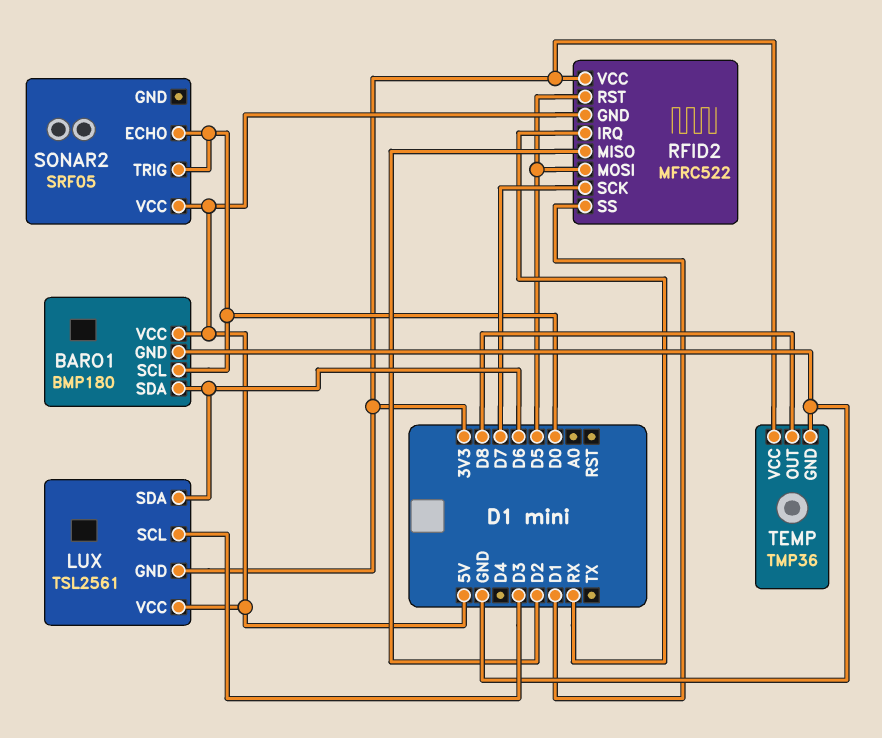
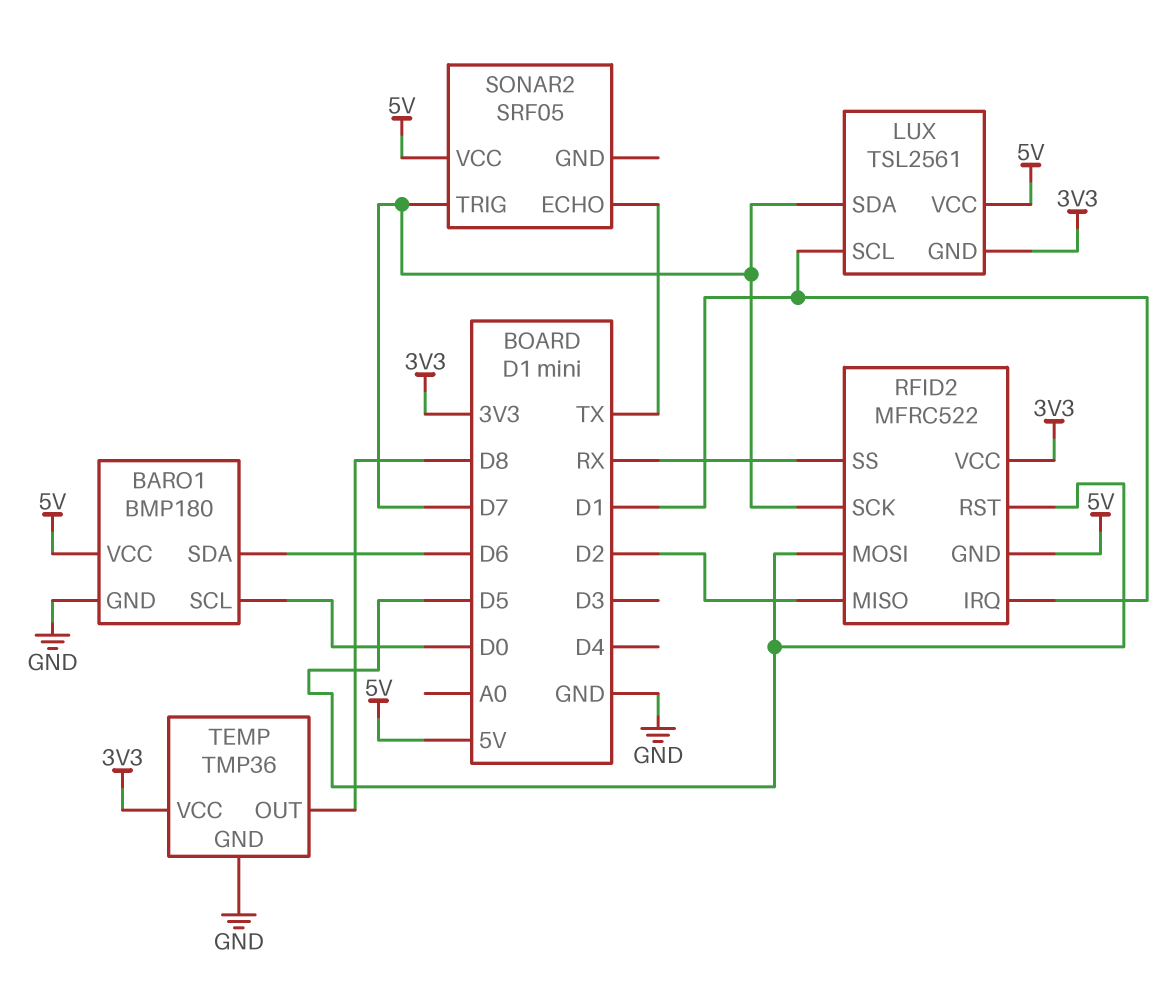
LUX pin SCL: D3 -> D1
LUX pin SDA: D6 -> D7
RFID2 pin IRQ: RX -> D1
RFID2 pin SS: D1 -> RX
SONAR2 pin ECHO: D0 -> TX
SONAR2 pin TRIG: D0 -> D7

